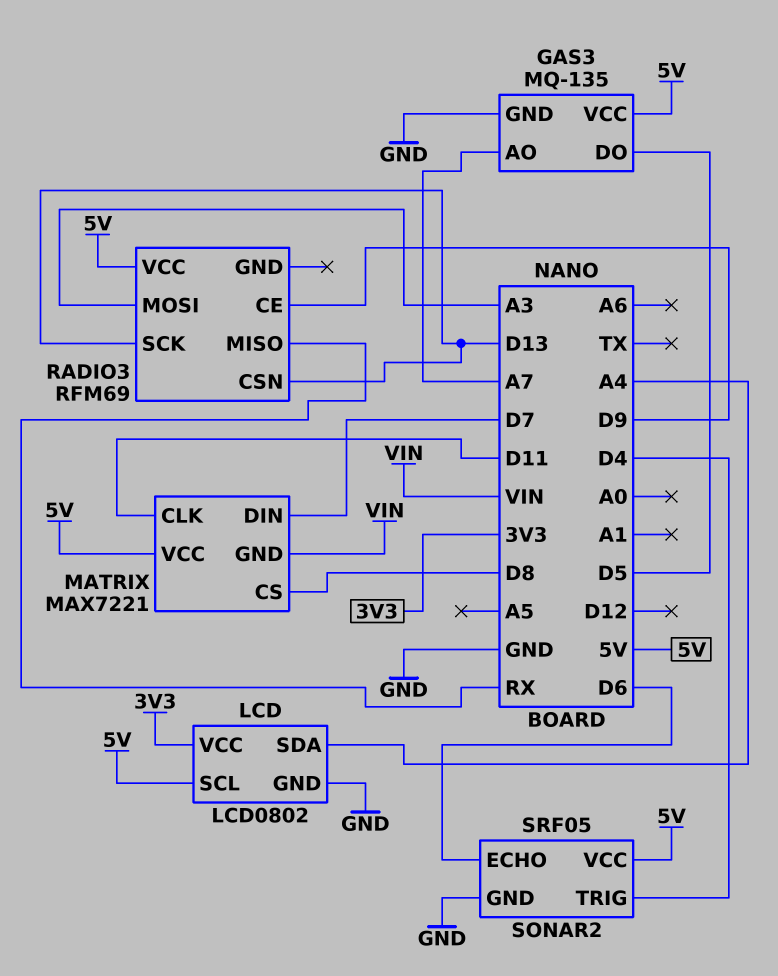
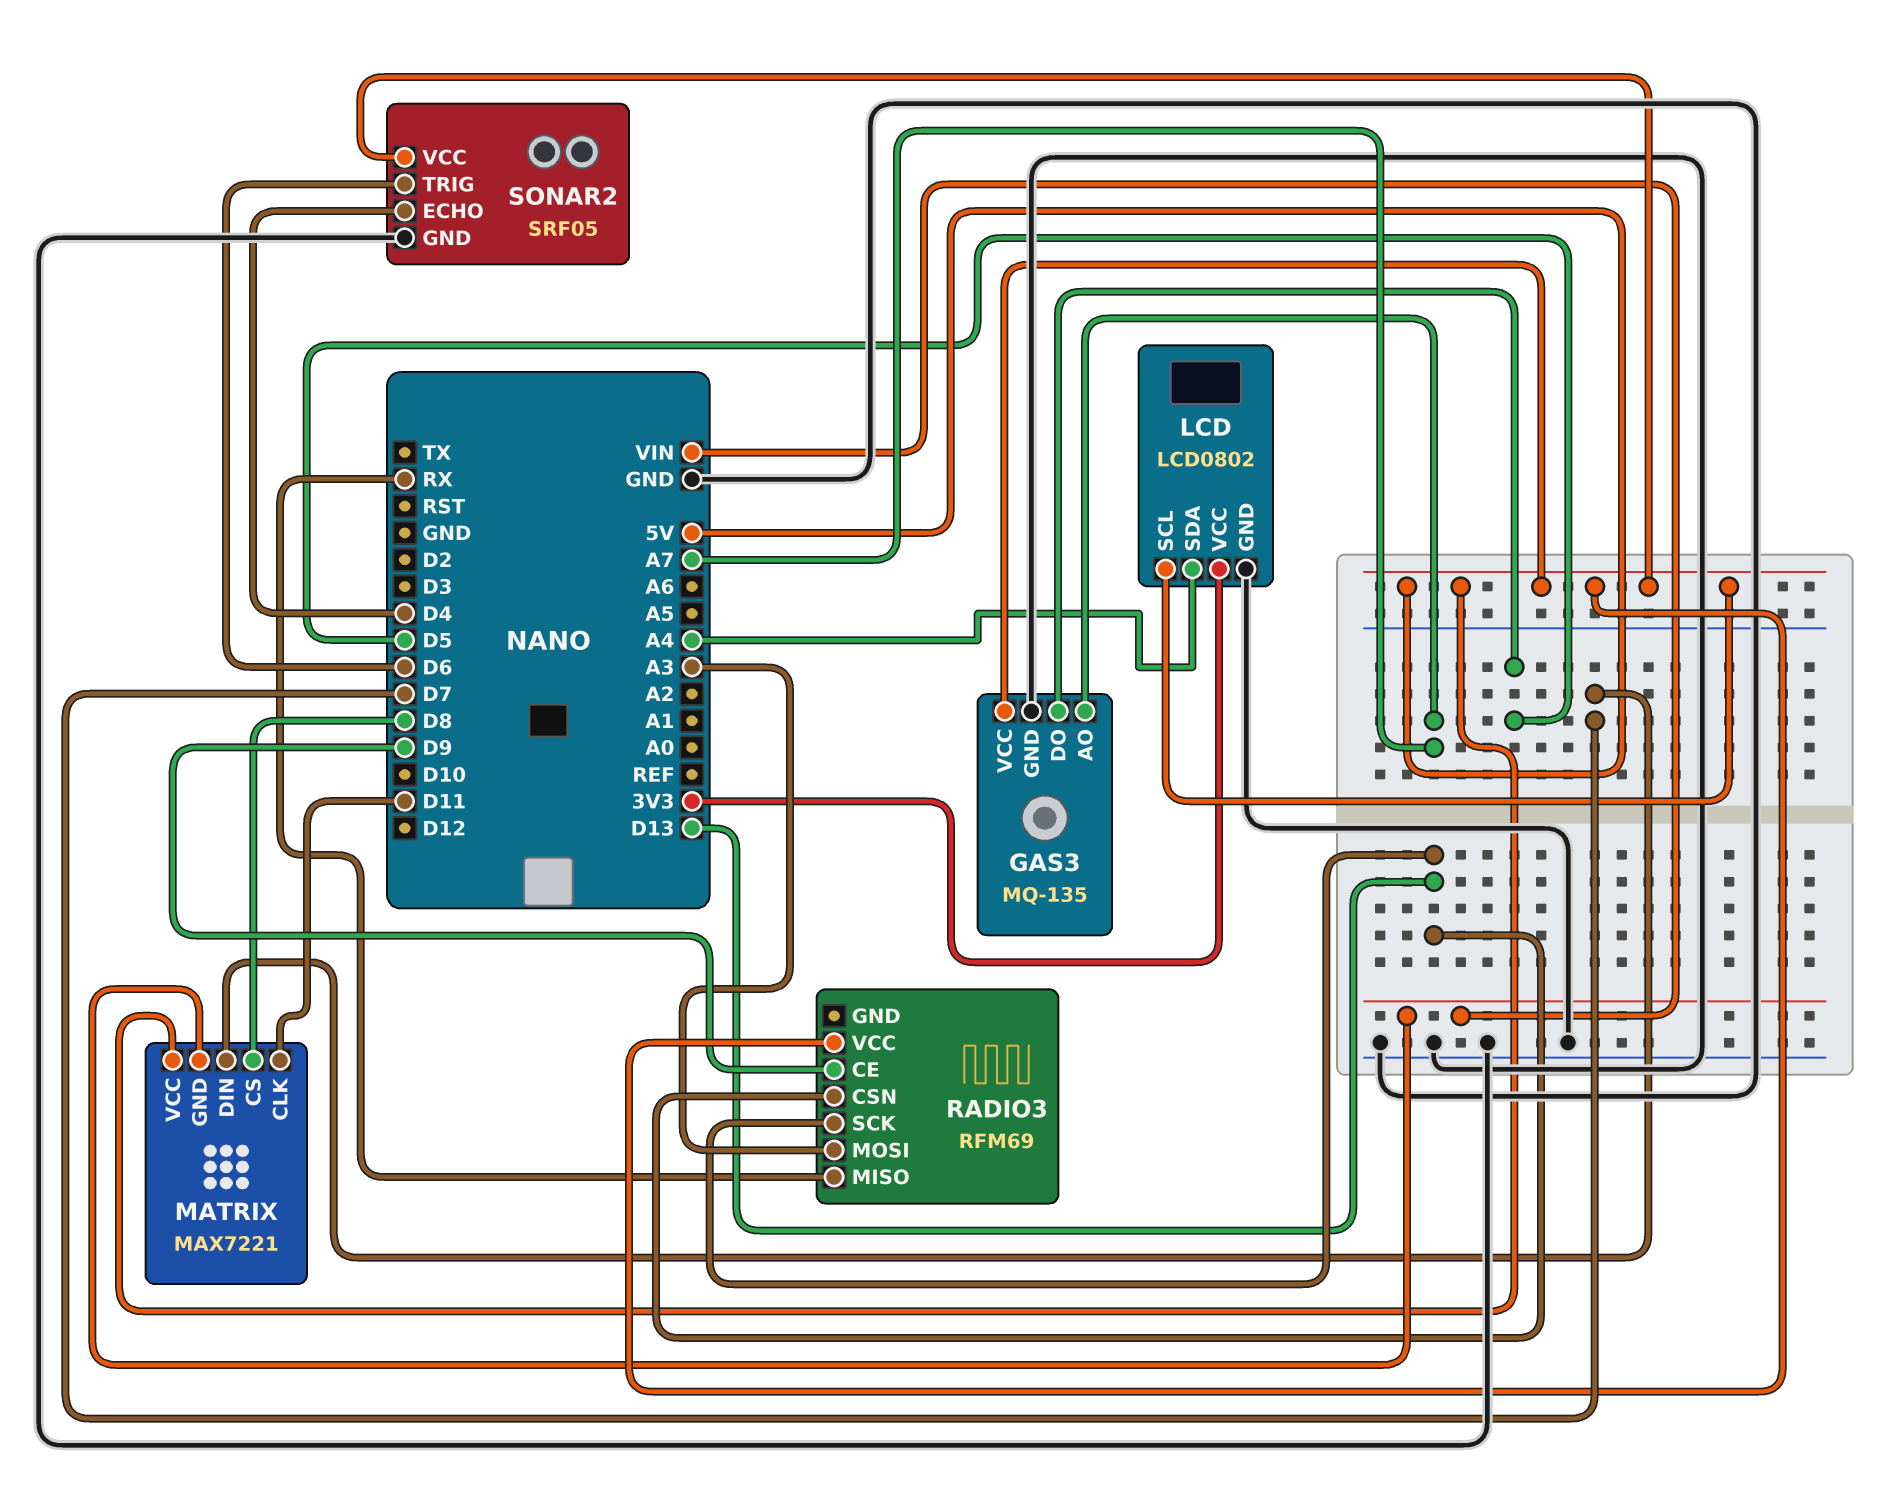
SONAR2 pin ECHO: D6 -> D4
SONAR2 pin TRIG: D4 -> D6

